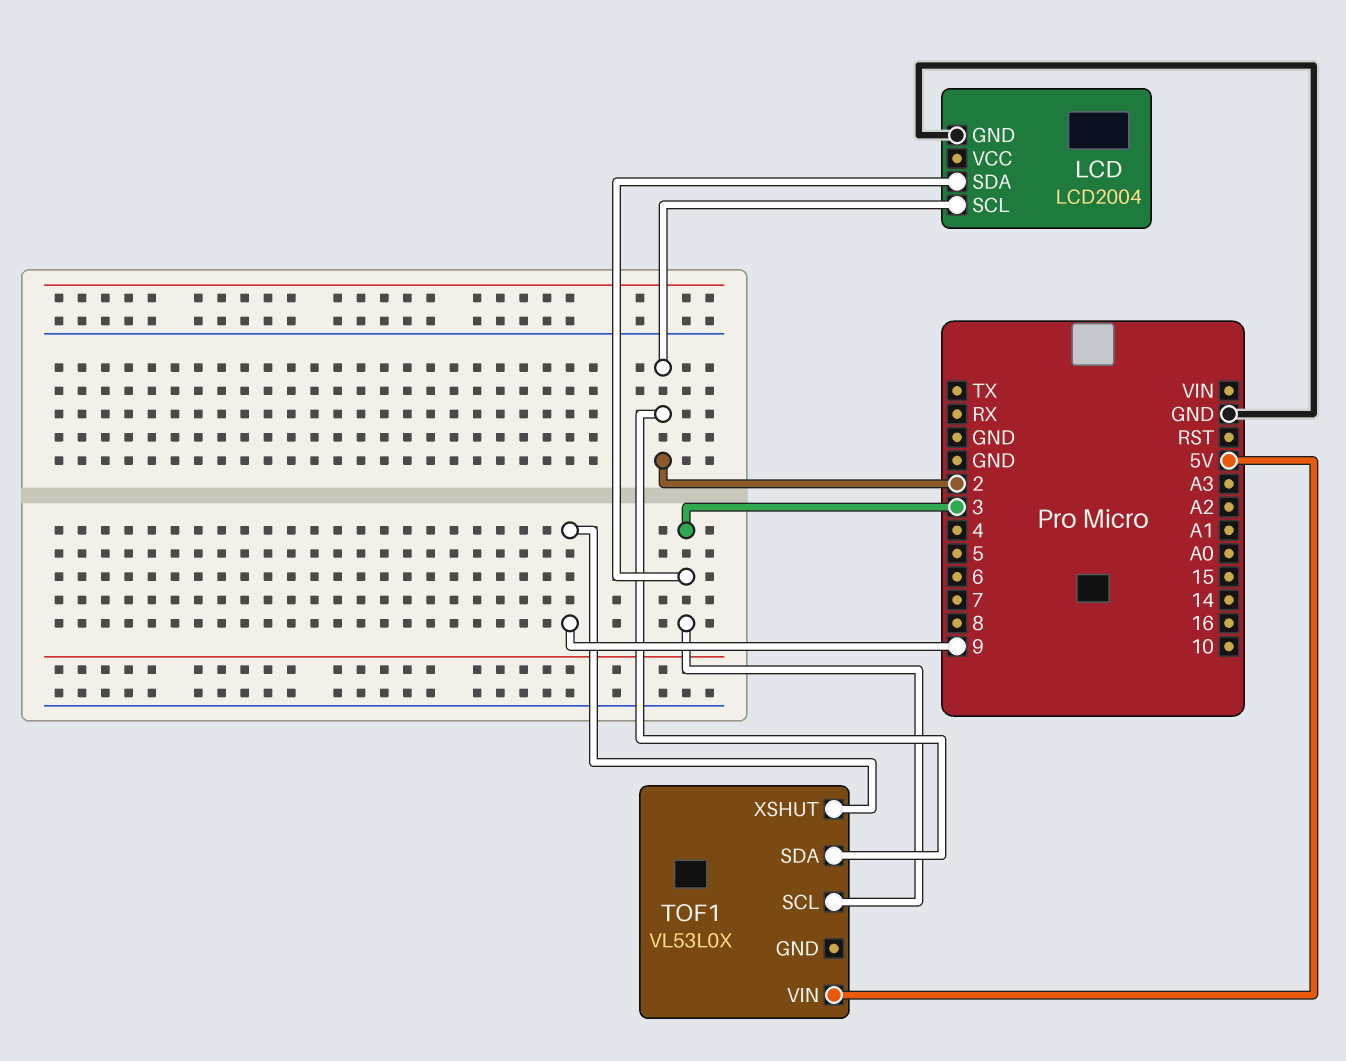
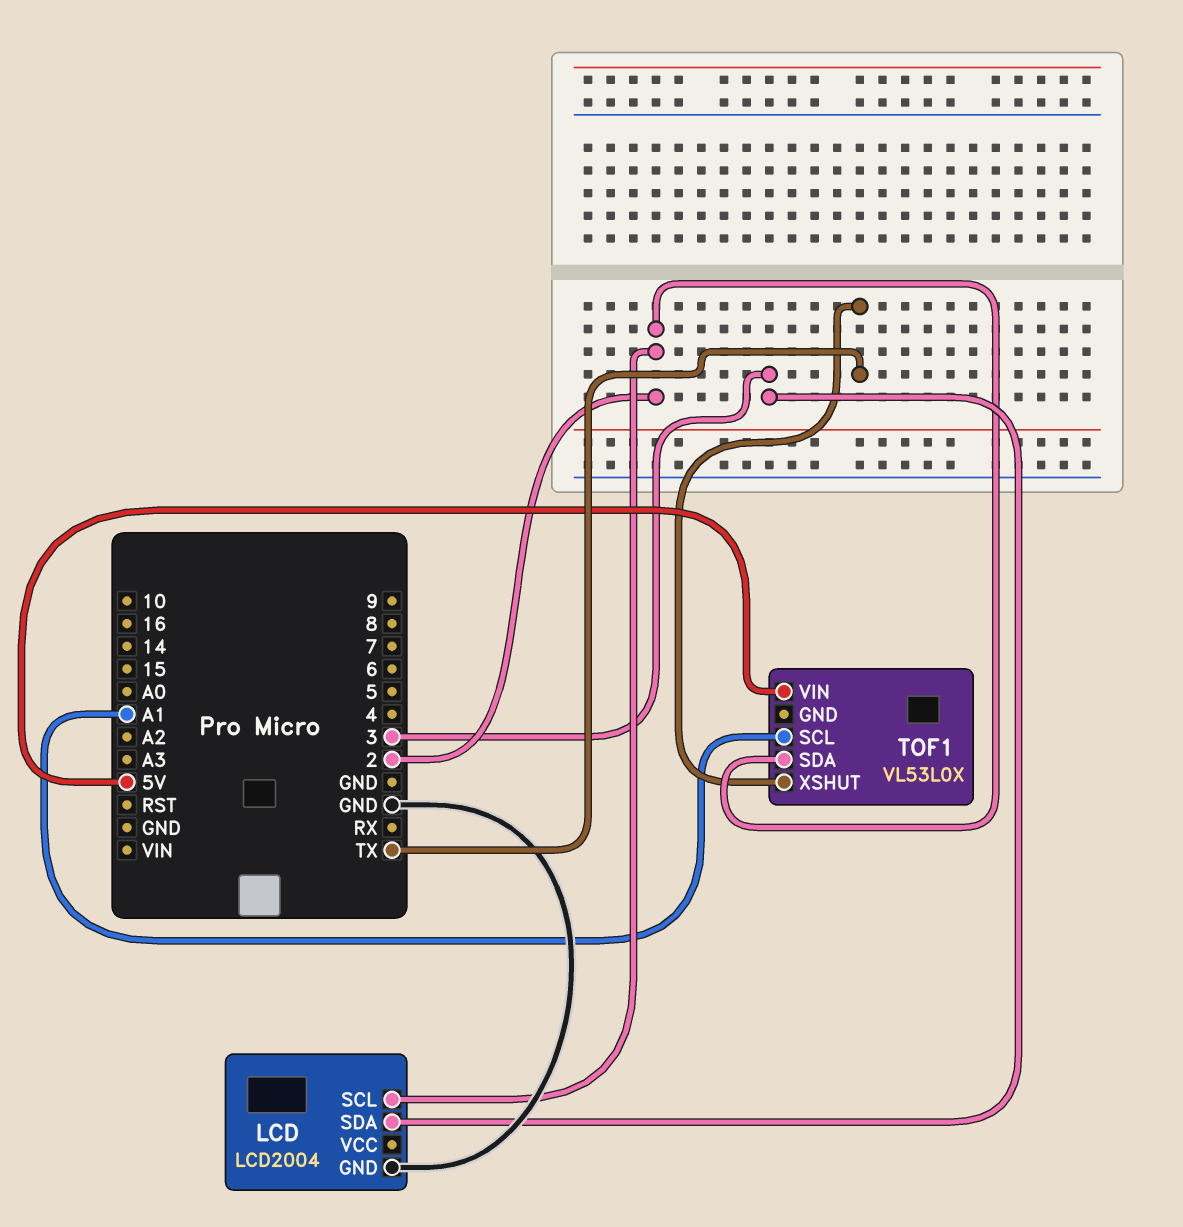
TOF1 pin SCL: 3 -> A1
TOF1 pin XSHUT: 9 -> TX

